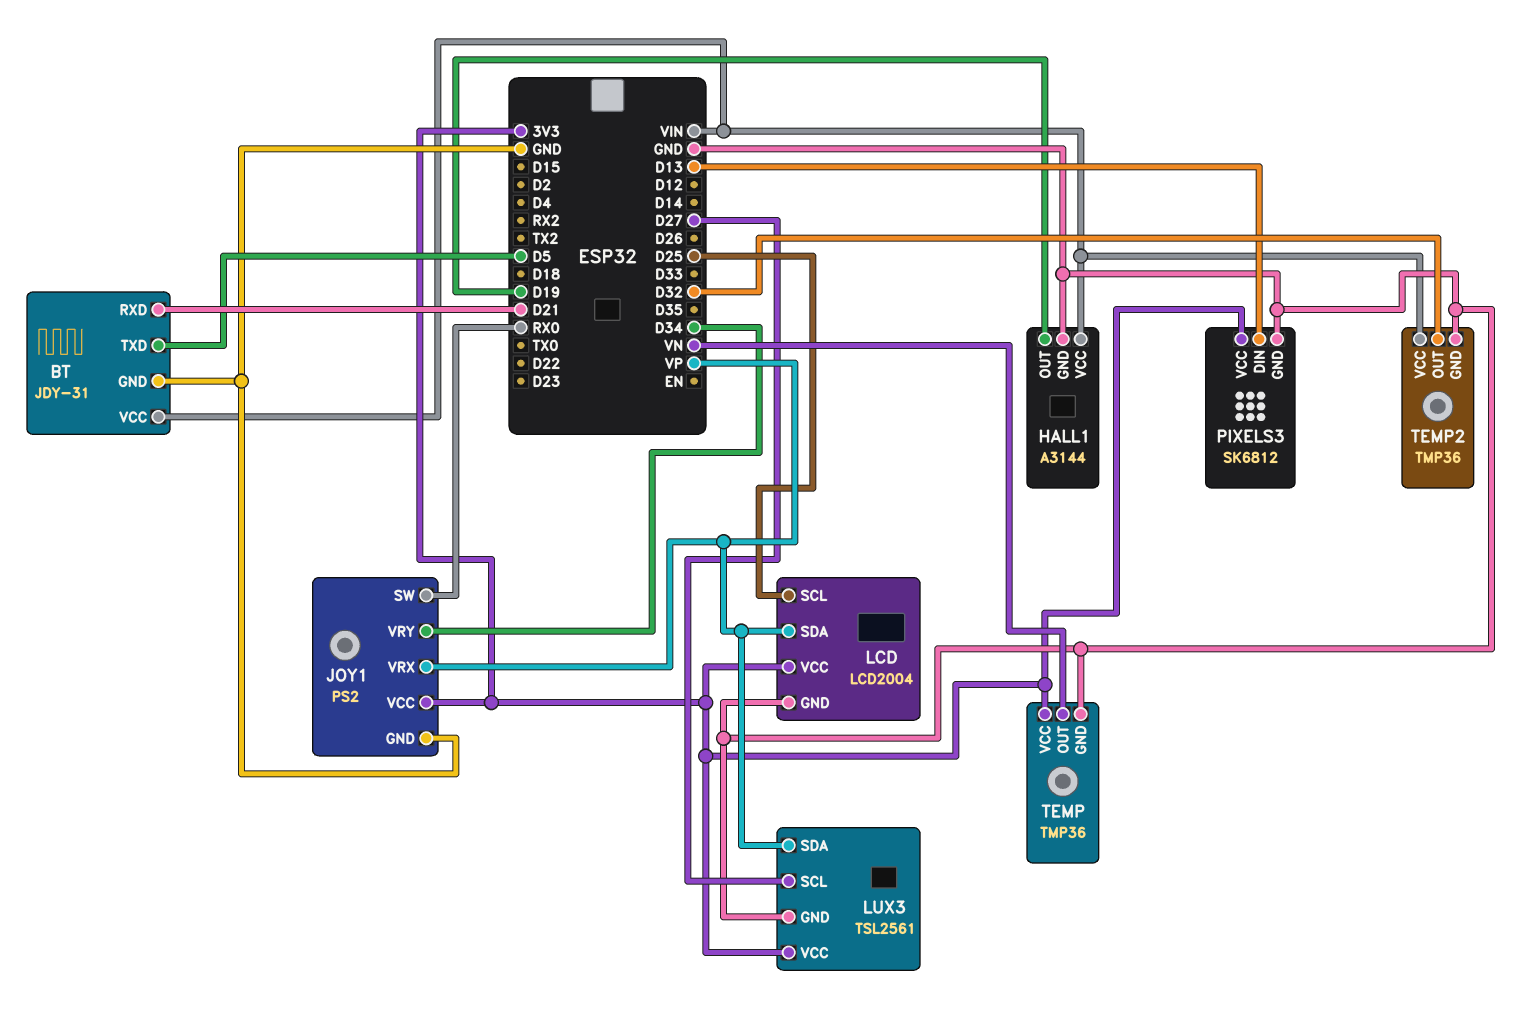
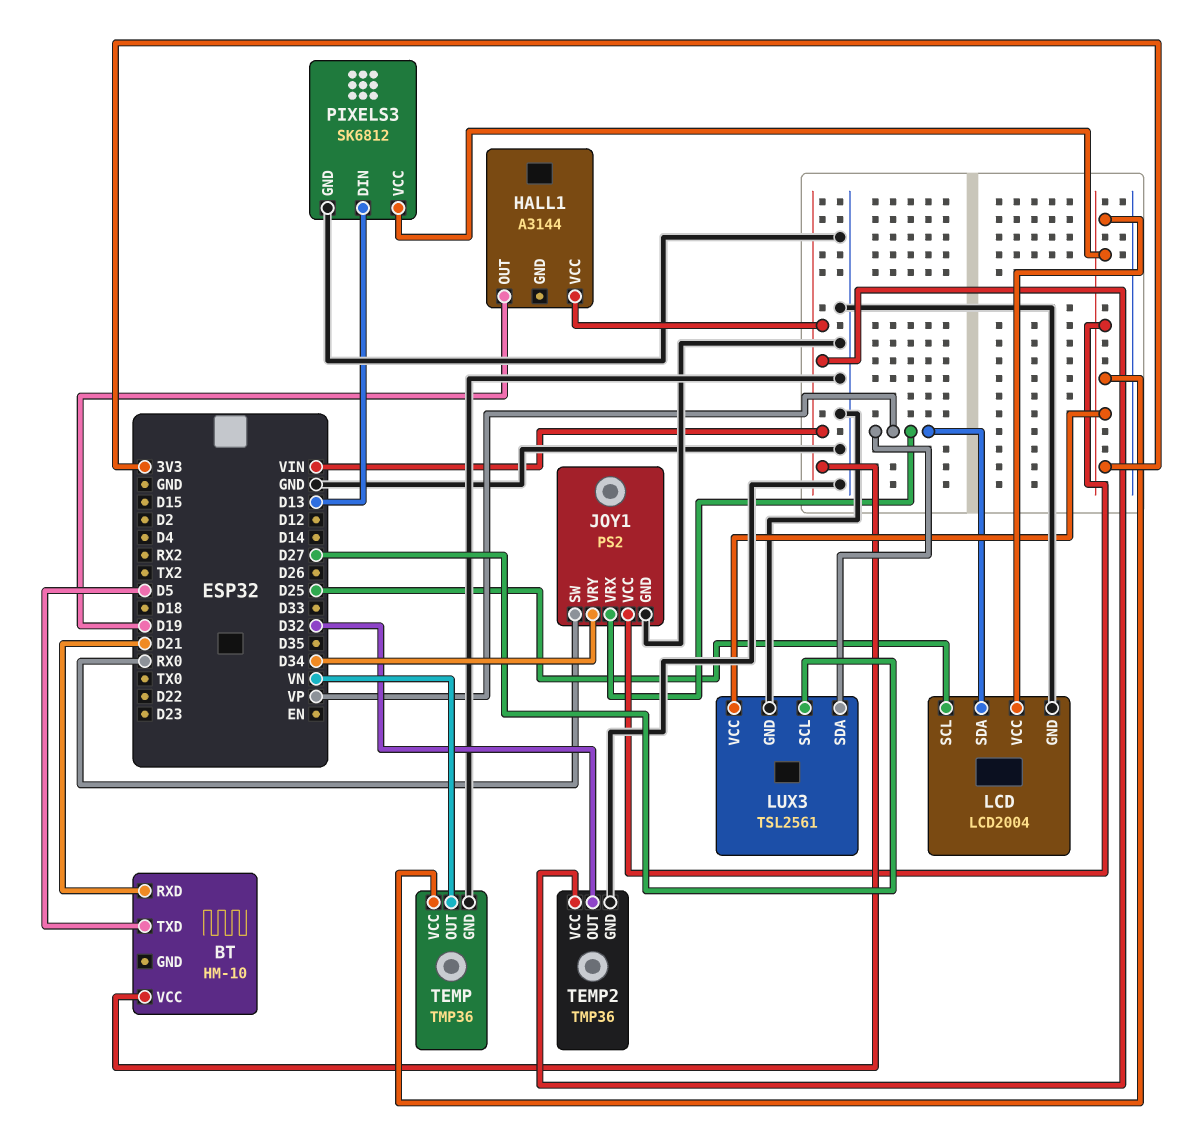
BT: JDY-31 -> HM-10
BT pin GND: GND -> none
HALL1 pin GND: GND -> none

